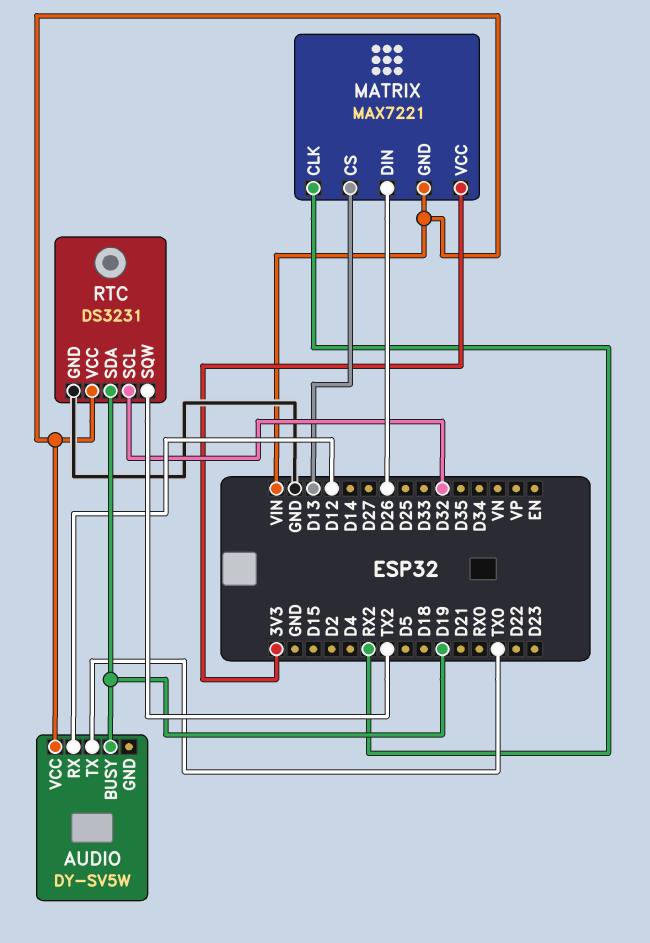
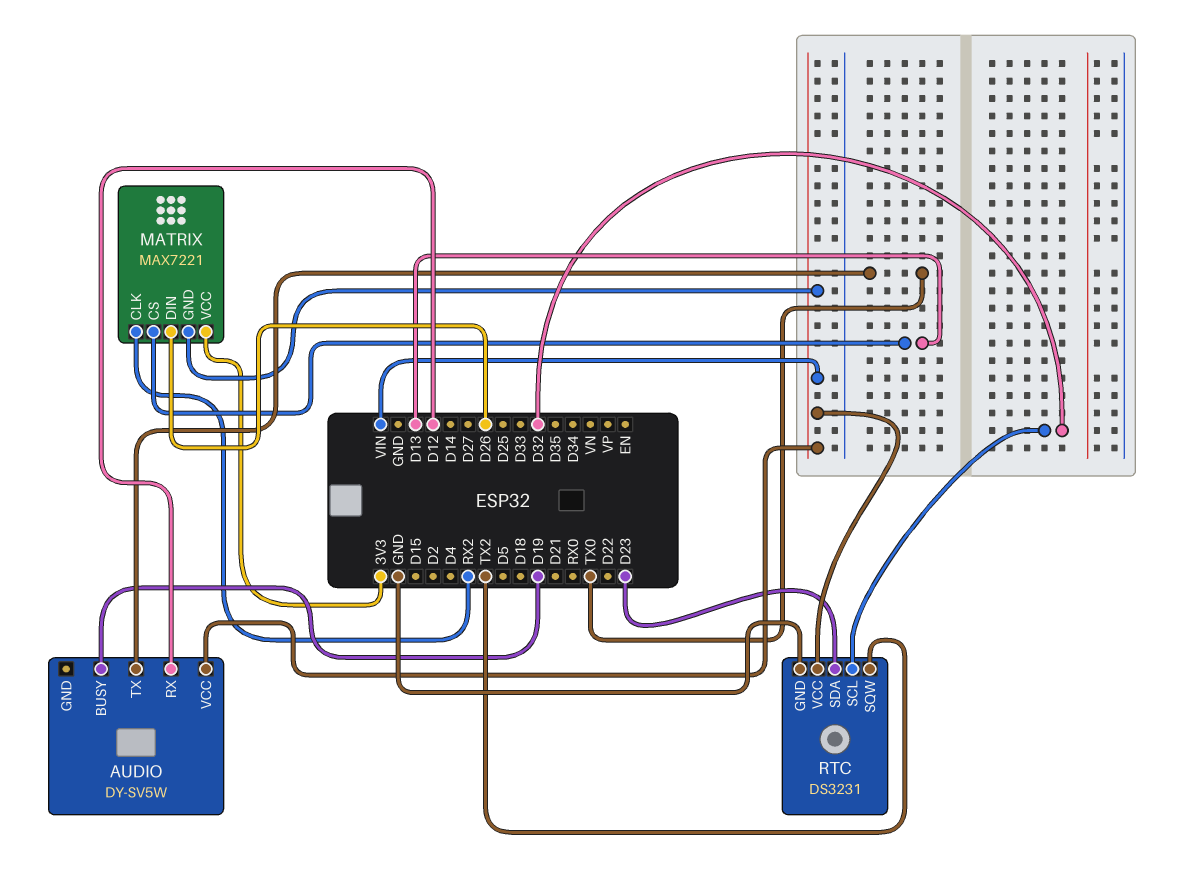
RTC pin SDA: D19 -> D23

